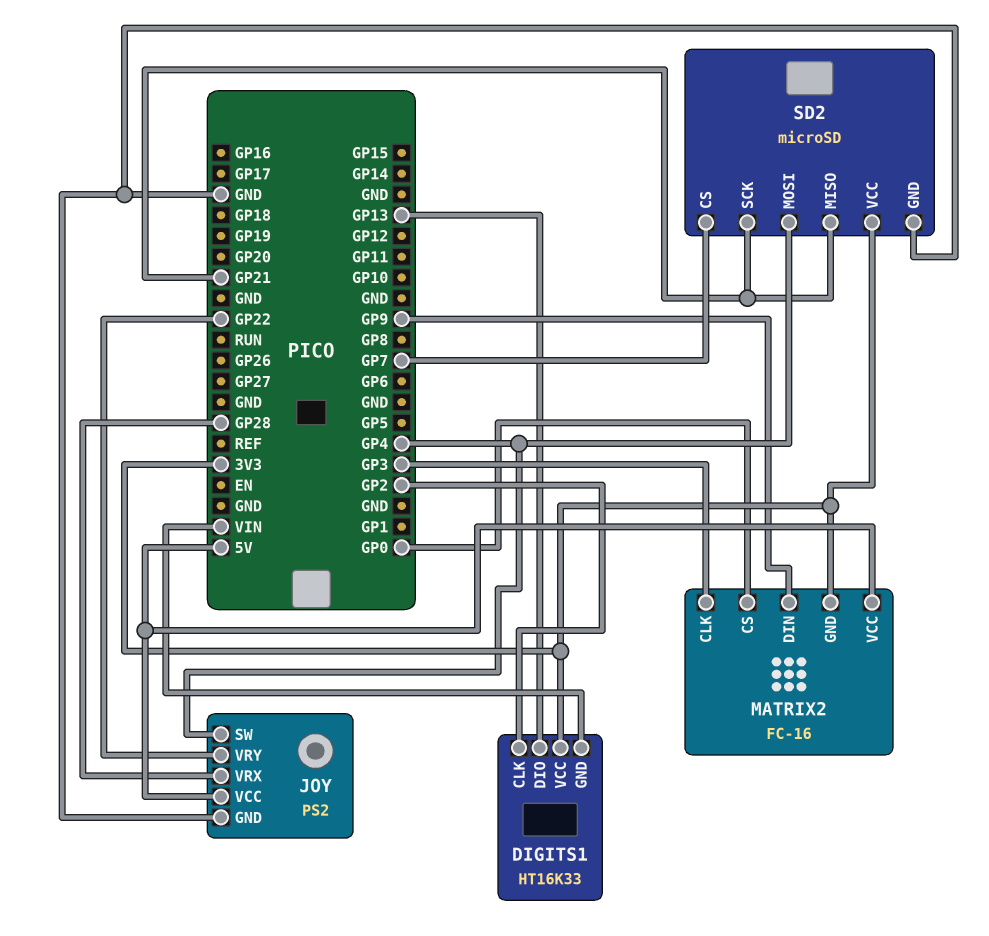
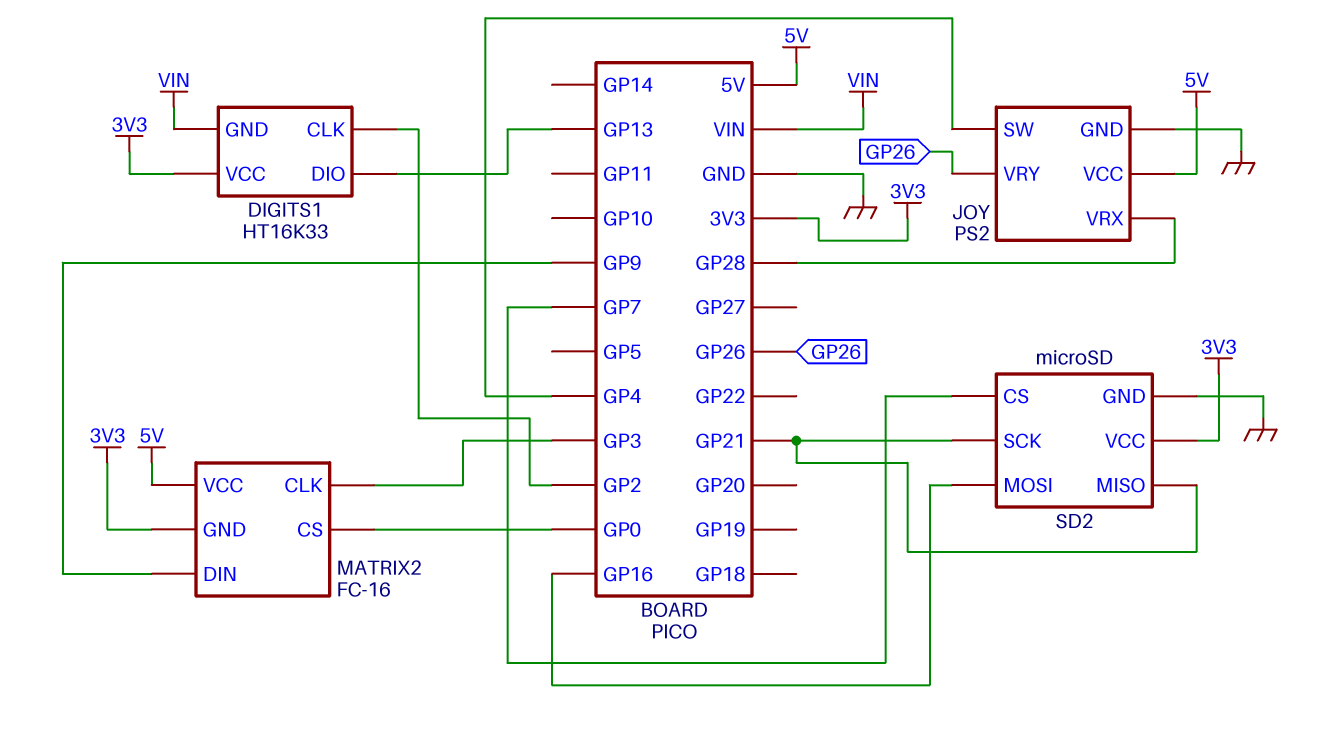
JOY pin VRY: GP22 -> GP26
SD2 pin MOSI: GP4 -> GP16

